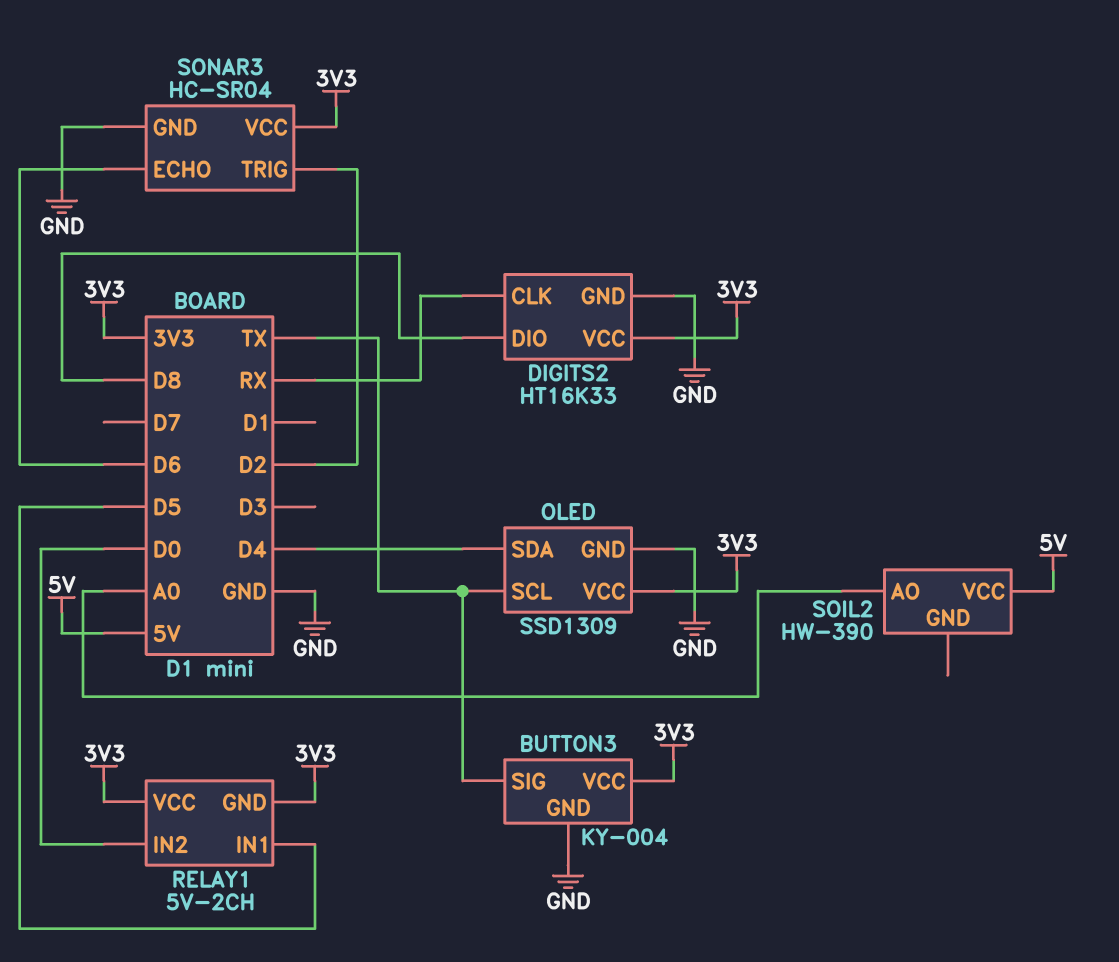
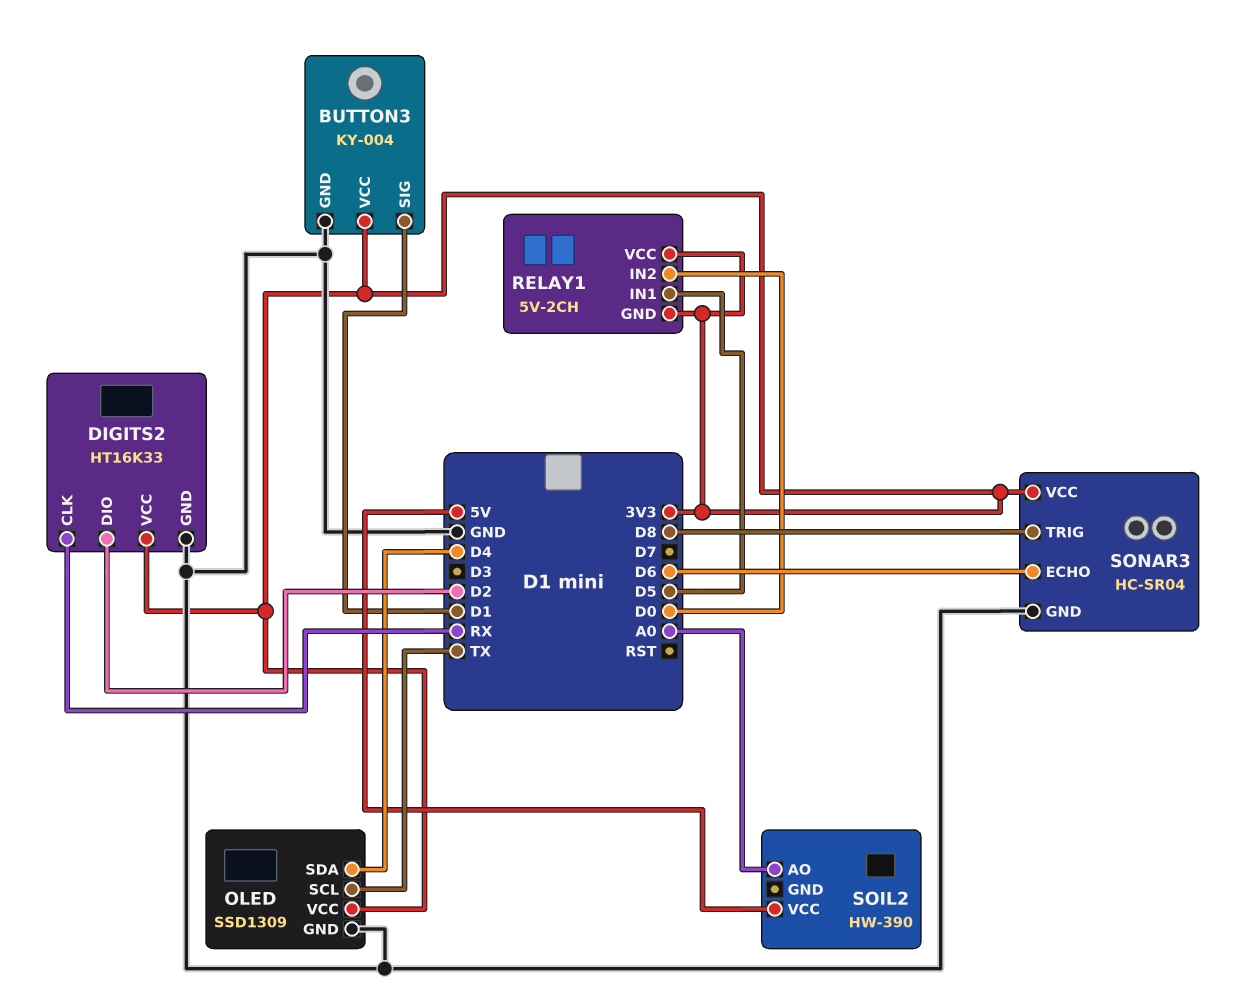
BUTTON3 pin SIG: TX -> D1
DIGITS2 pin DIO: D8 -> D2
SONAR3 pin TRIG: D2 -> D8

